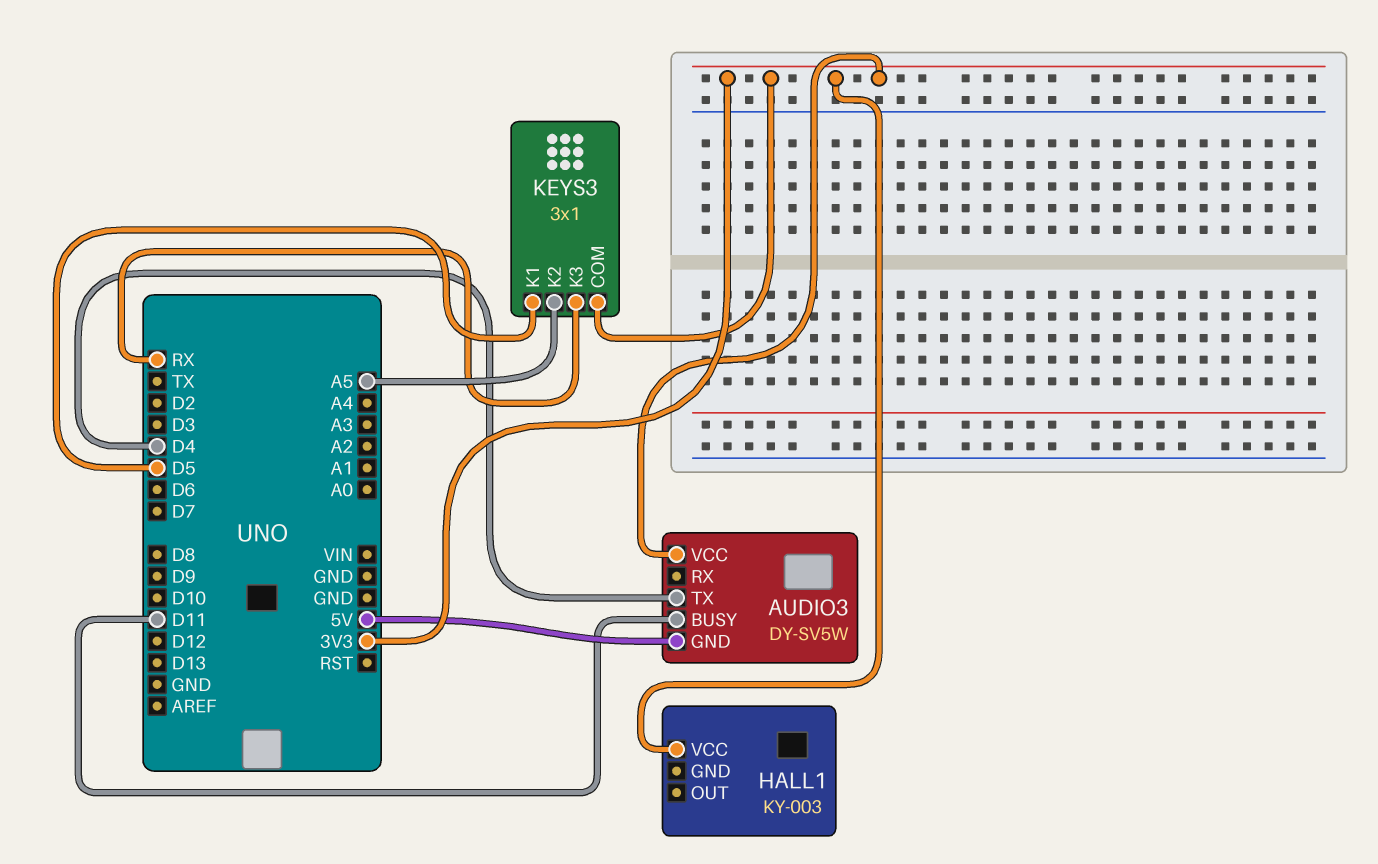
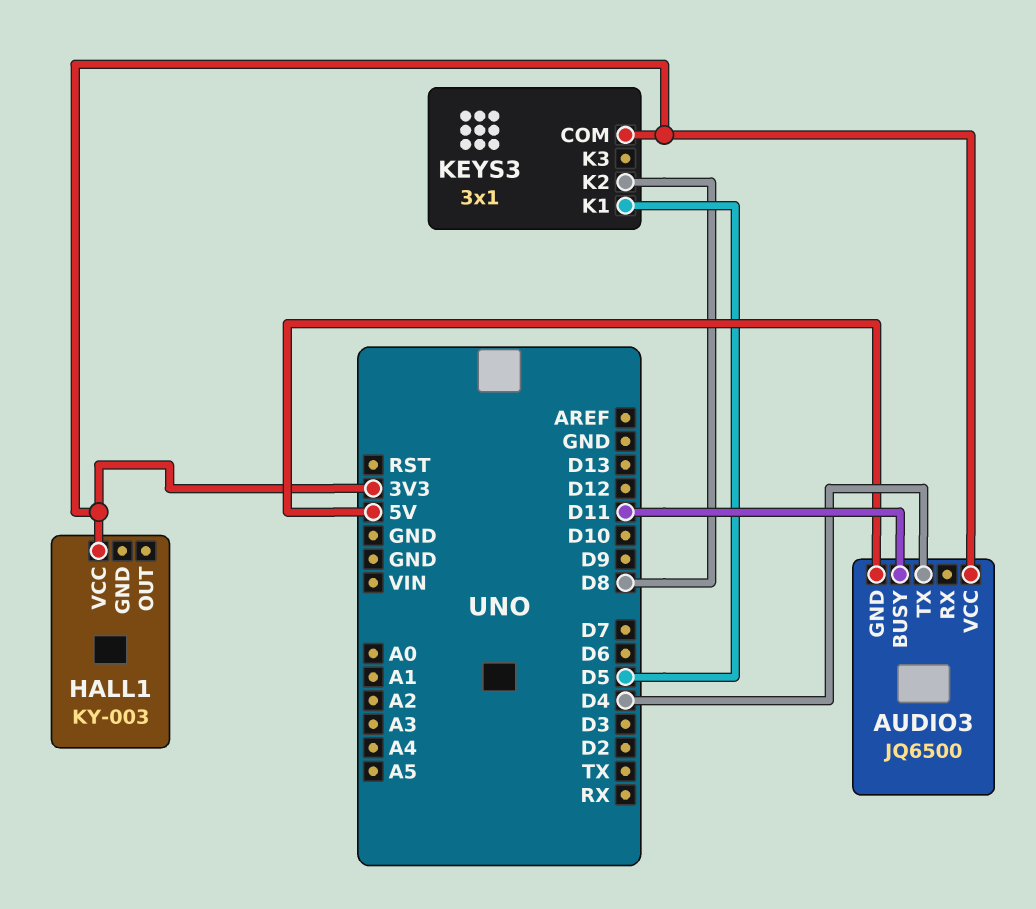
AUDIO3: DY-SV5W -> JQ6500
KEYS3 pin K2: A5 -> D8
KEYS3 pin K3: RX -> none

